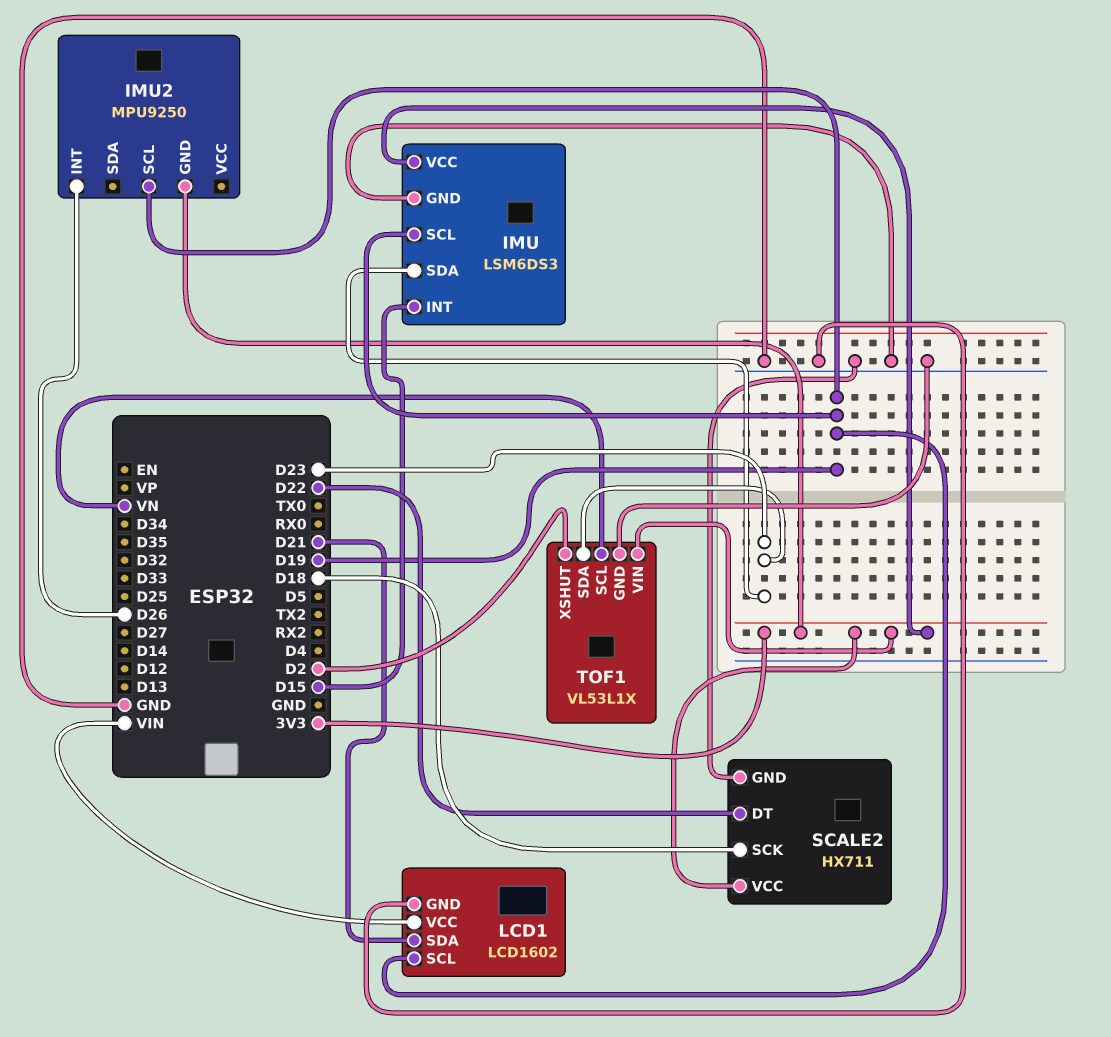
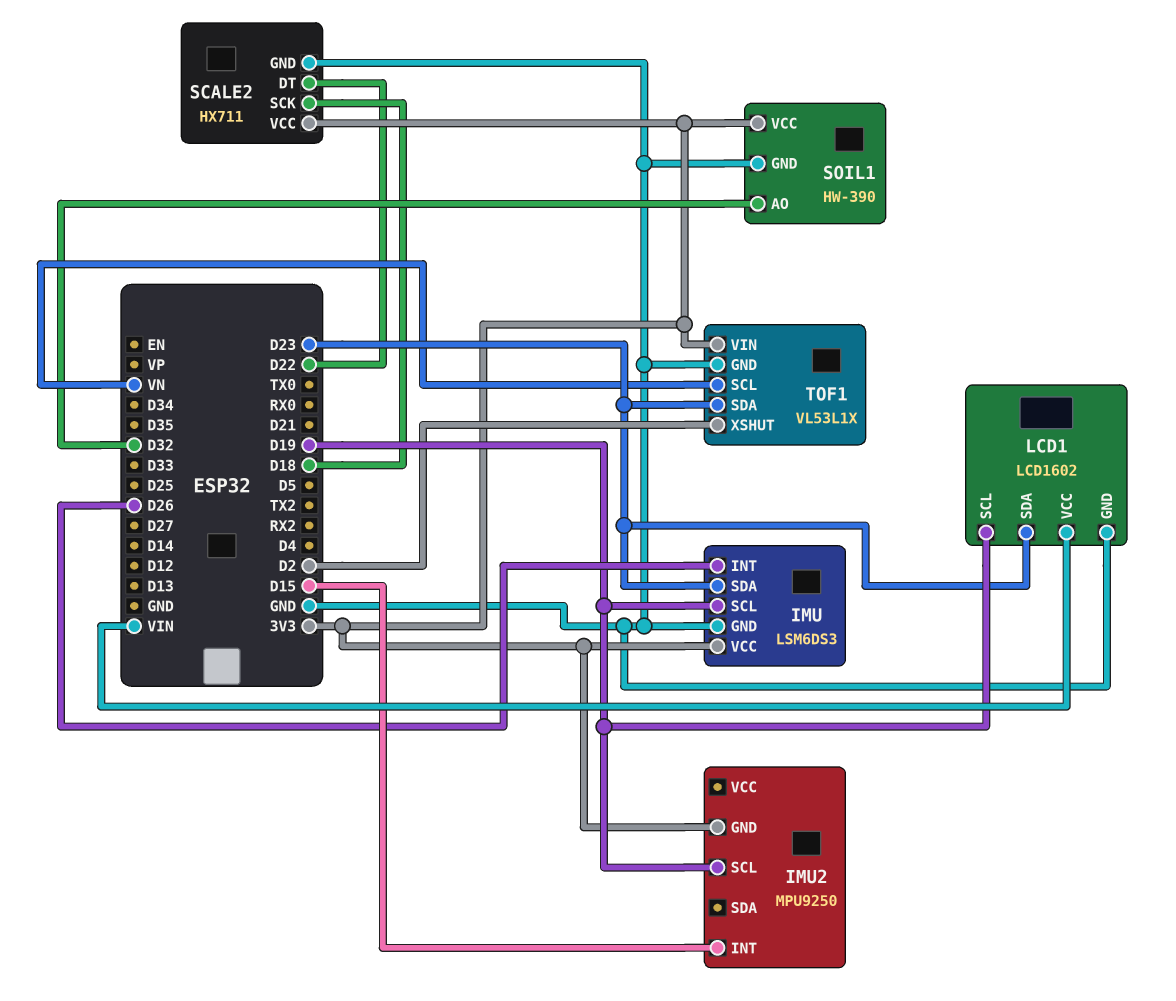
IMU pin INT: D15 -> D26
IMU2 pin INT: D26 -> D15
LCD1 pin SDA: D21 -> D23
SOIL1: none -> HW-390
SOIL1 pin AO: none -> D32
SOIL1 pin GND: none -> GND
SOIL1 pin VCC: none -> 3V3

